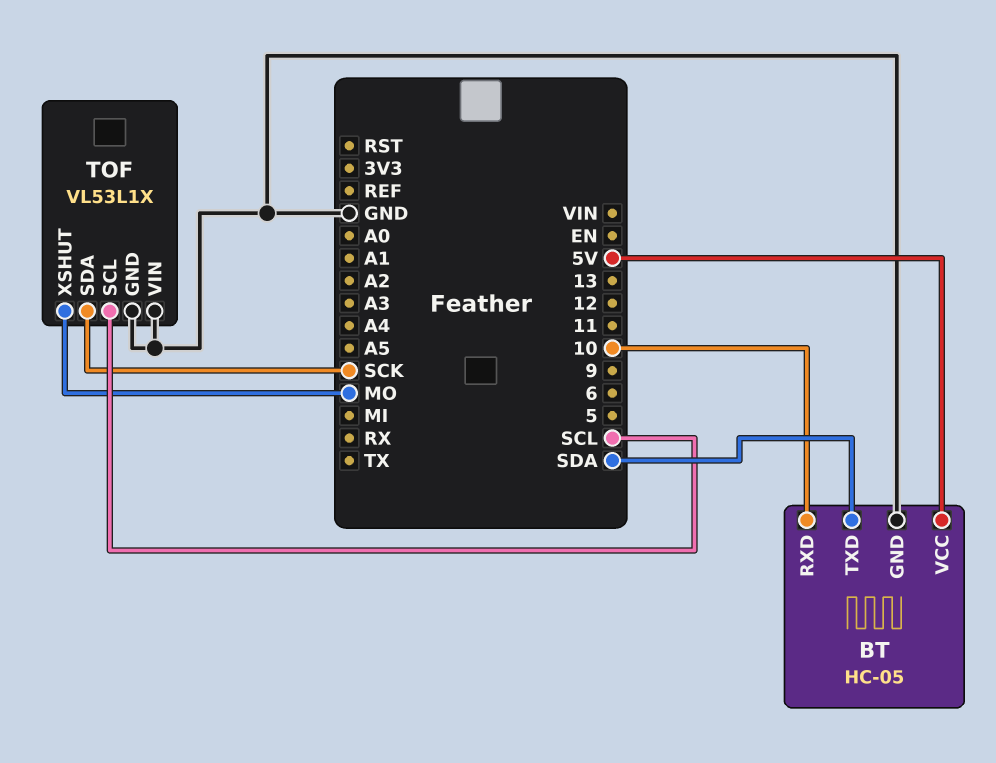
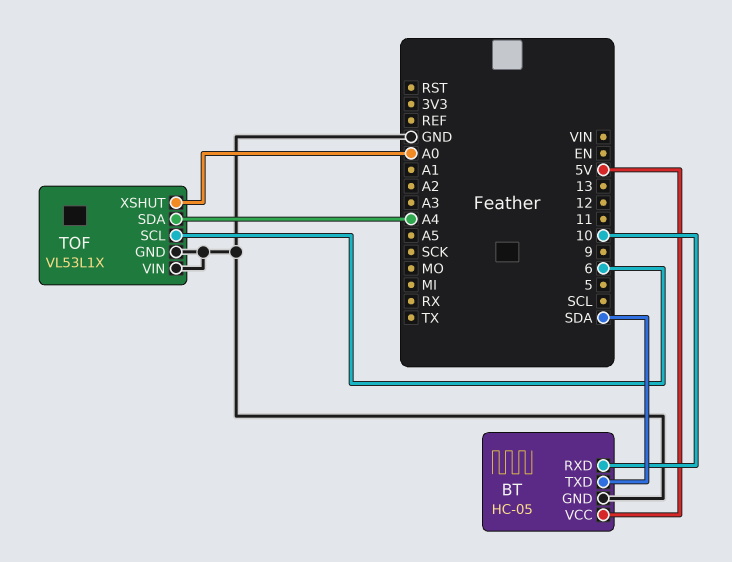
TOF pin SCL: SCL -> 6
TOF pin SDA: SCK -> A4
TOF pin XSHUT: MO -> A0

